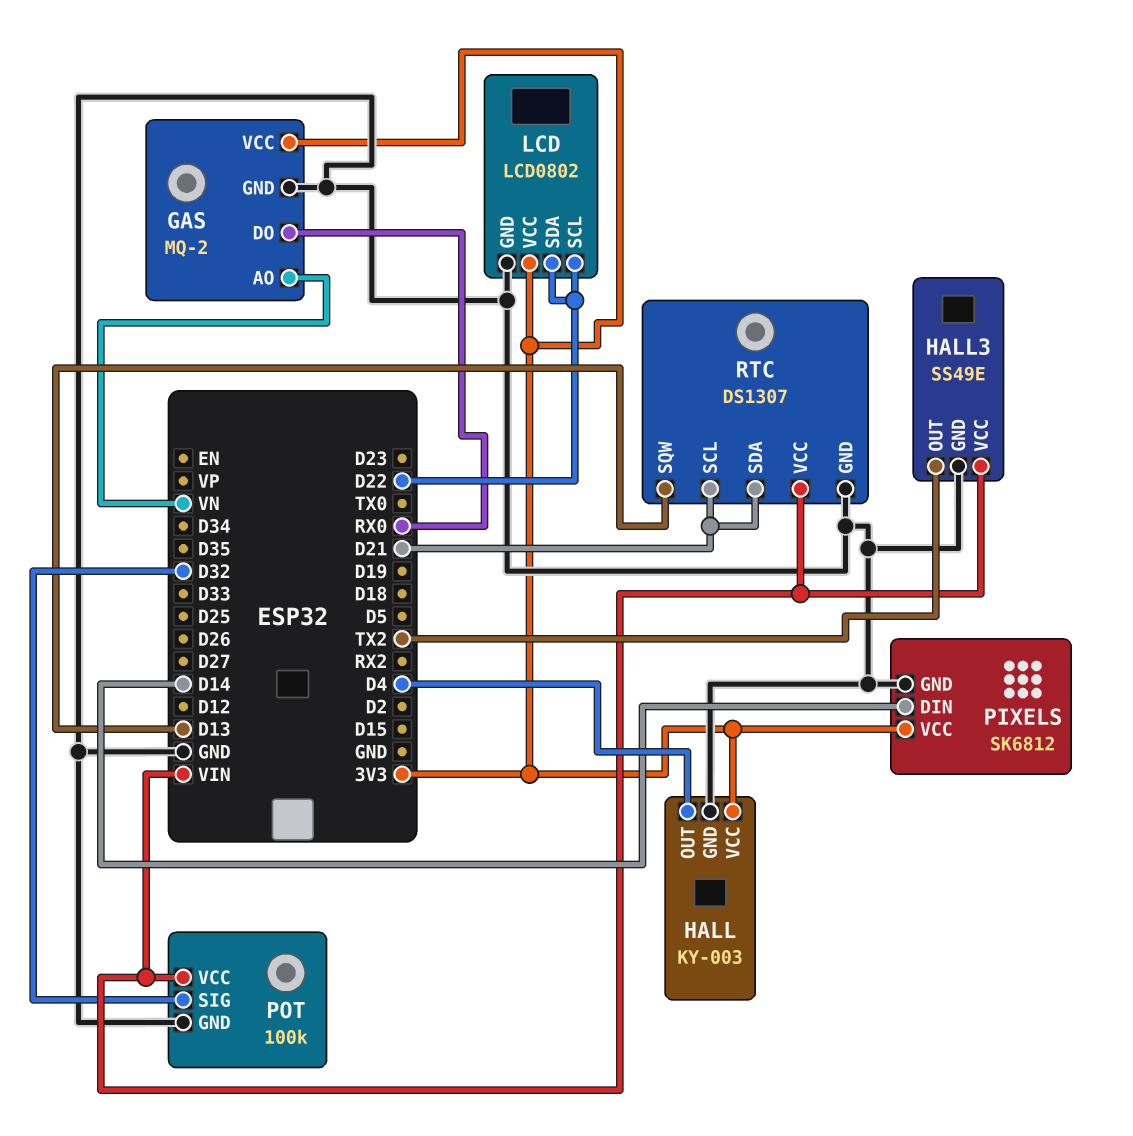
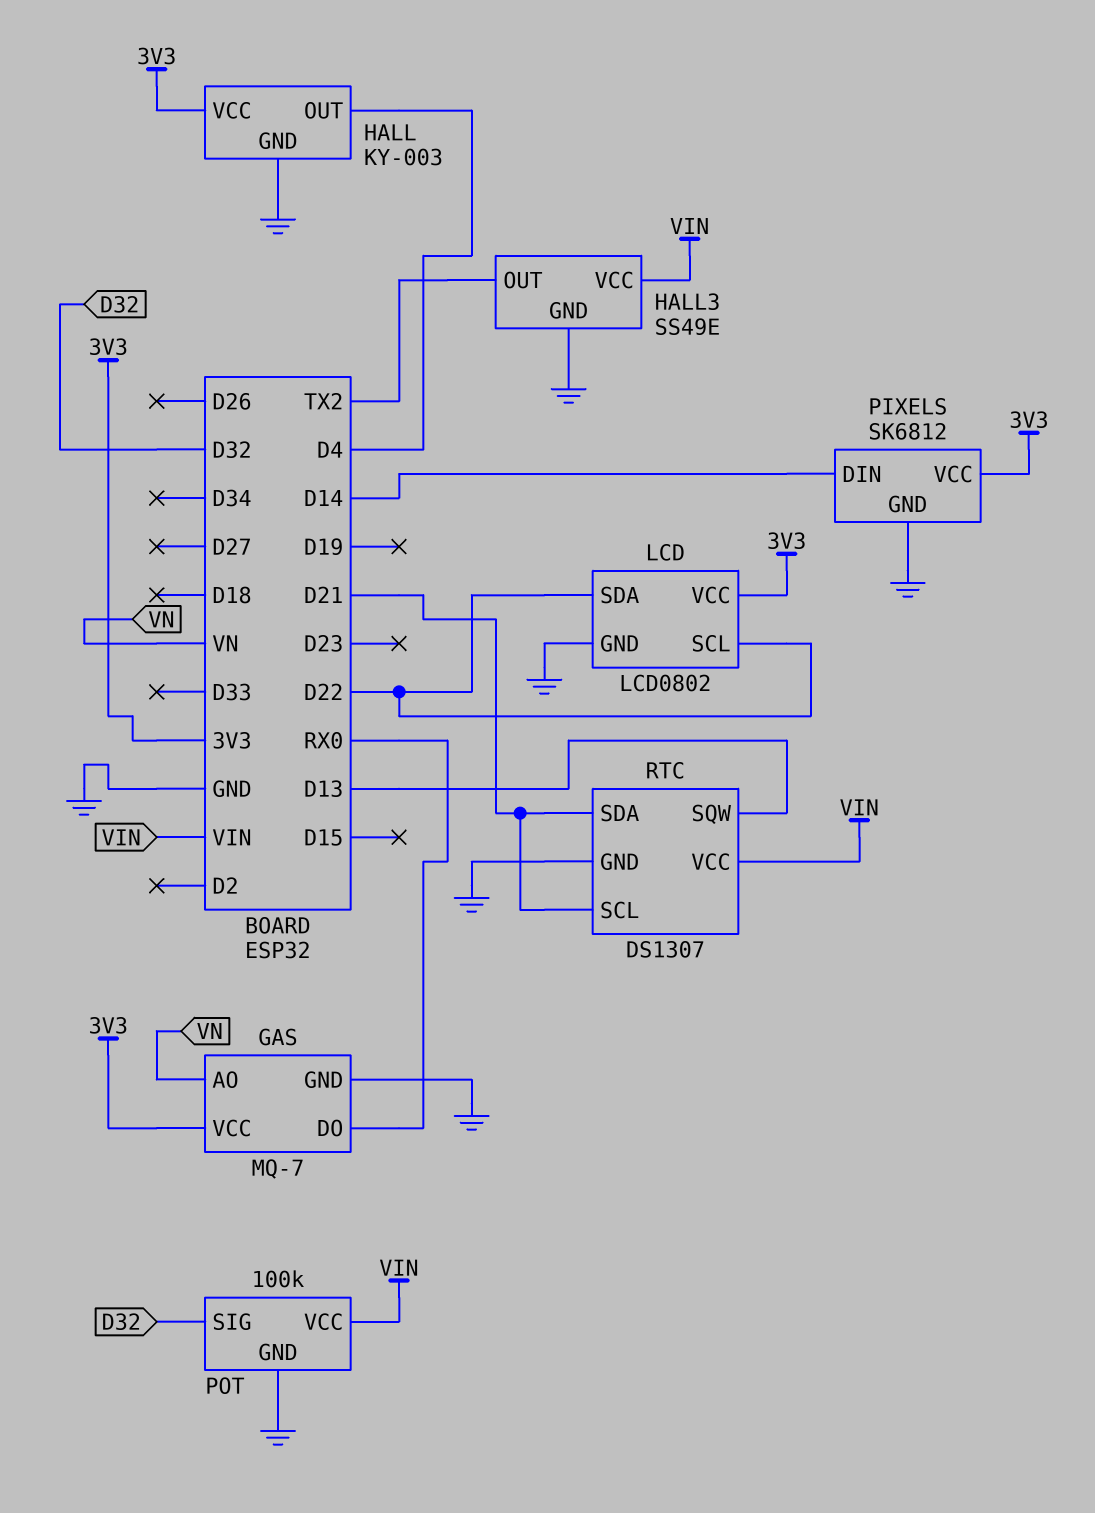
GAS: MQ-2 -> MQ-7

